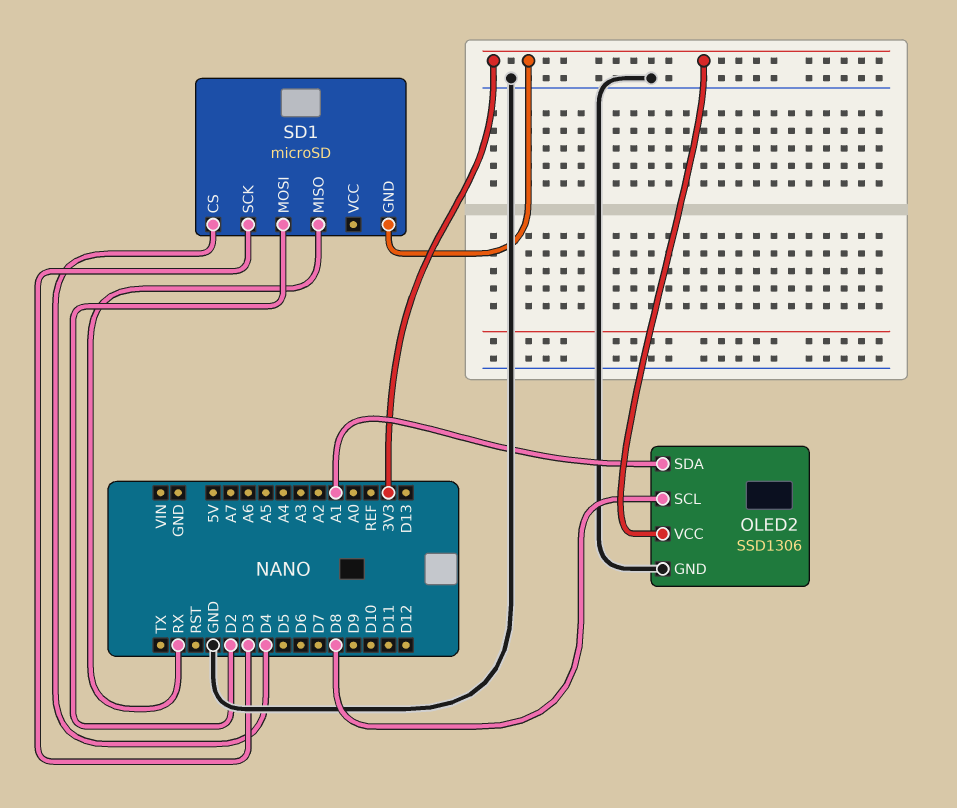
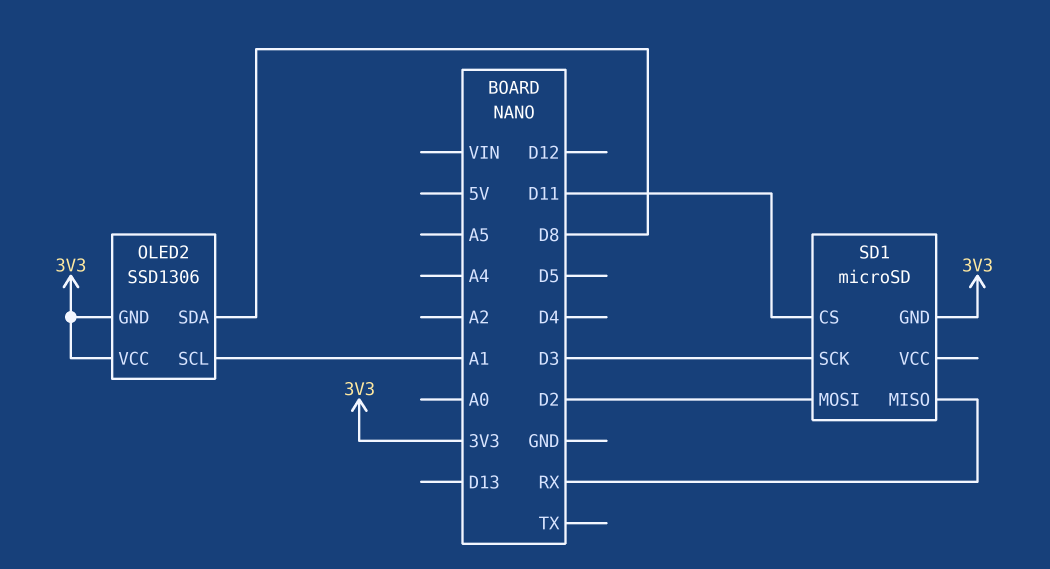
OLED2 pin GND: GND -> 3V3
OLED2 pin SCL: D8 -> A1
OLED2 pin SDA: A1 -> D8
SD1 pin CS: D4 -> D11

